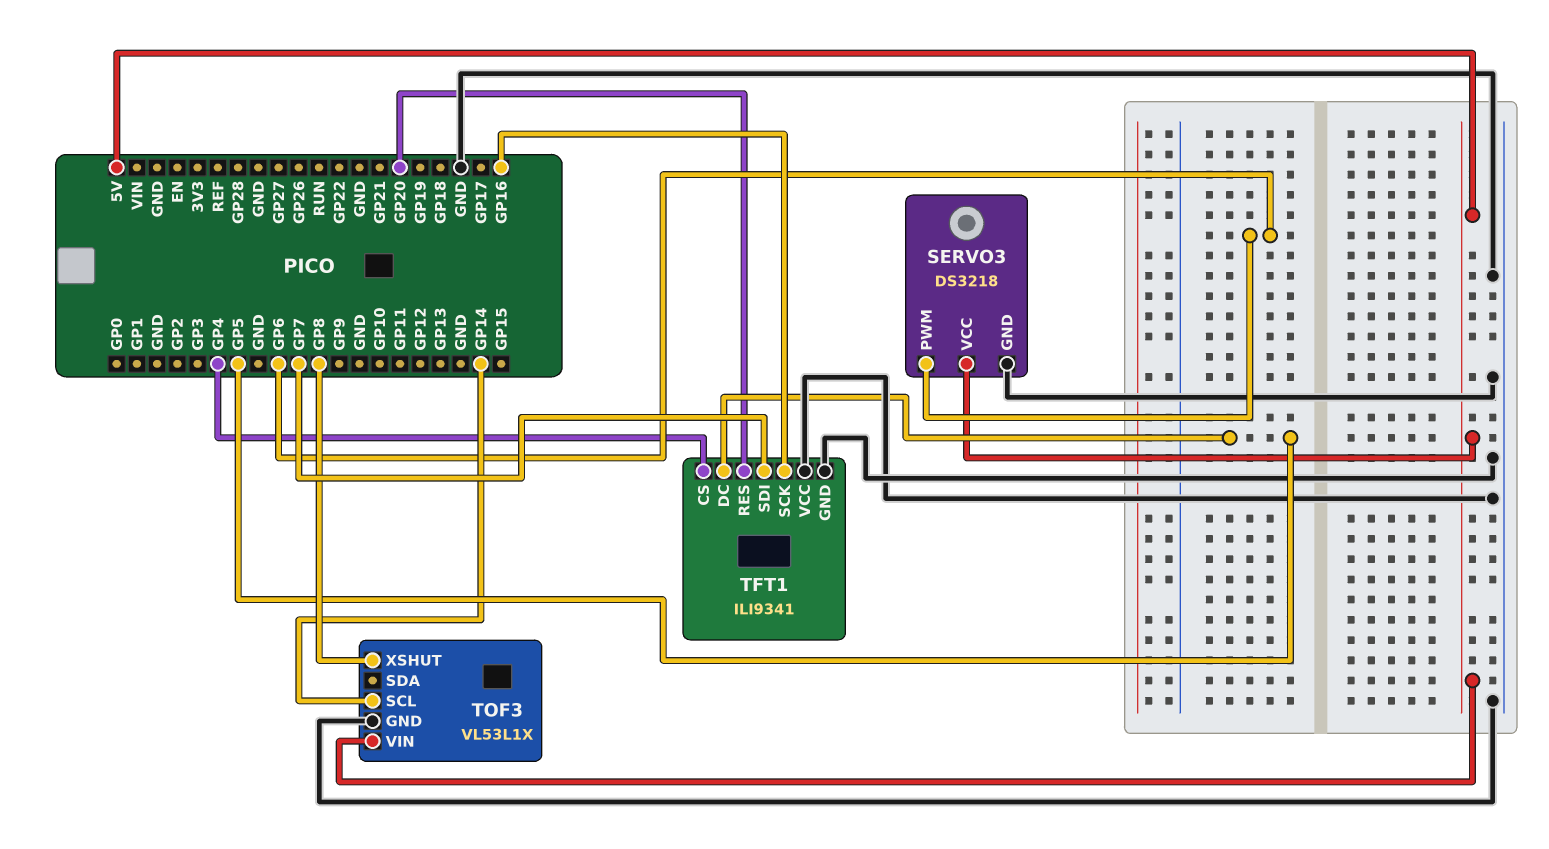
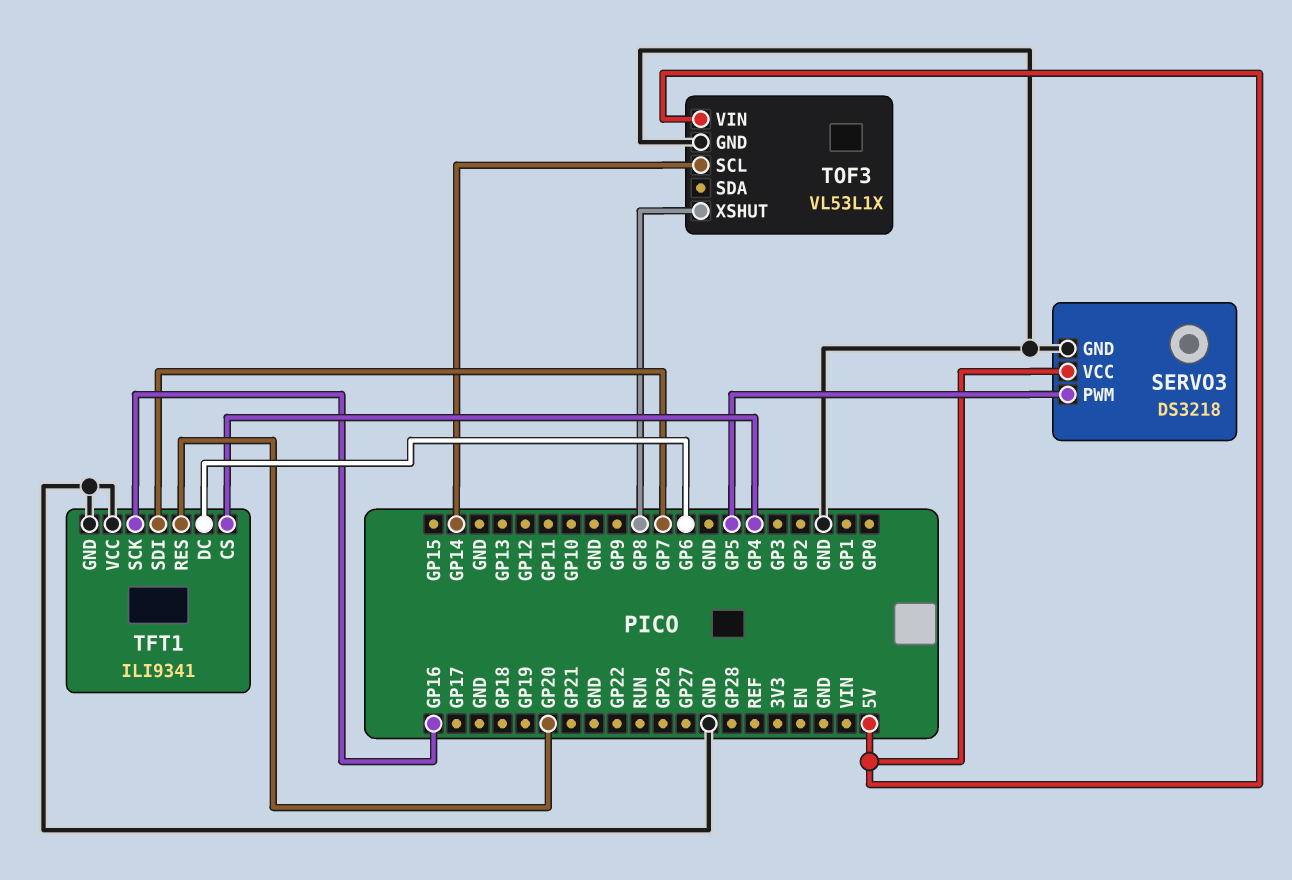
SERVO3 pin PWM: GP6 -> GP5
TFT1 pin DC: GP5 -> GP6

